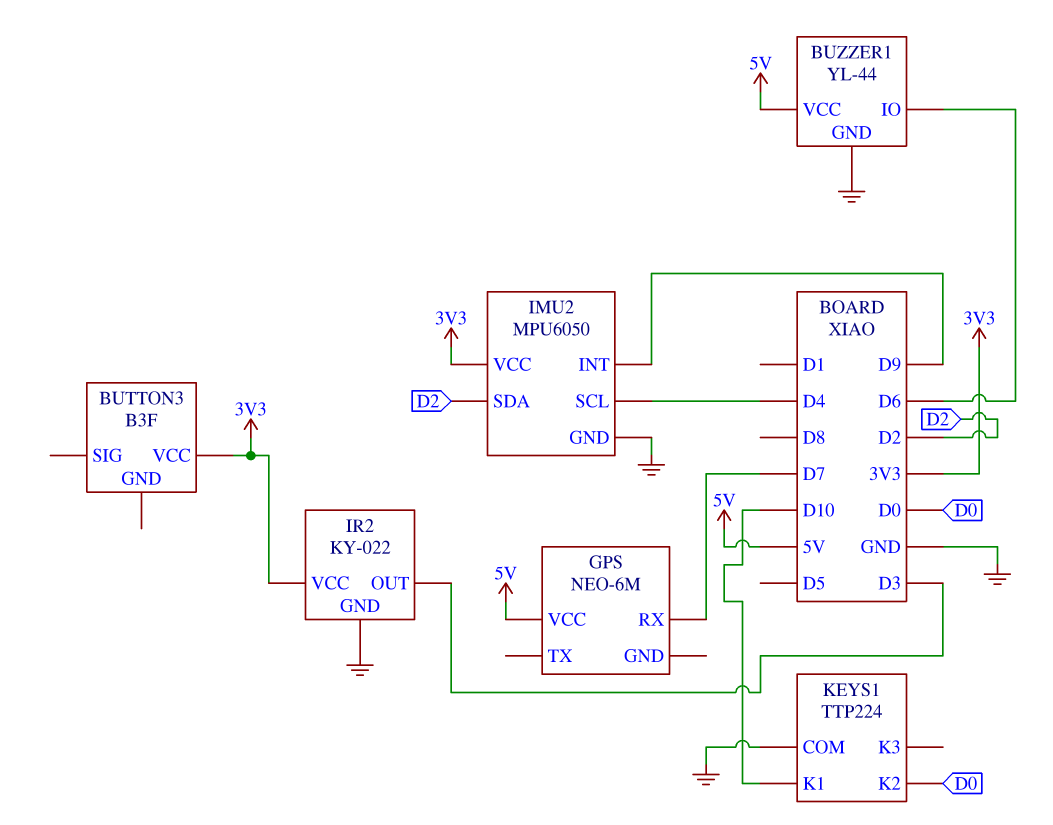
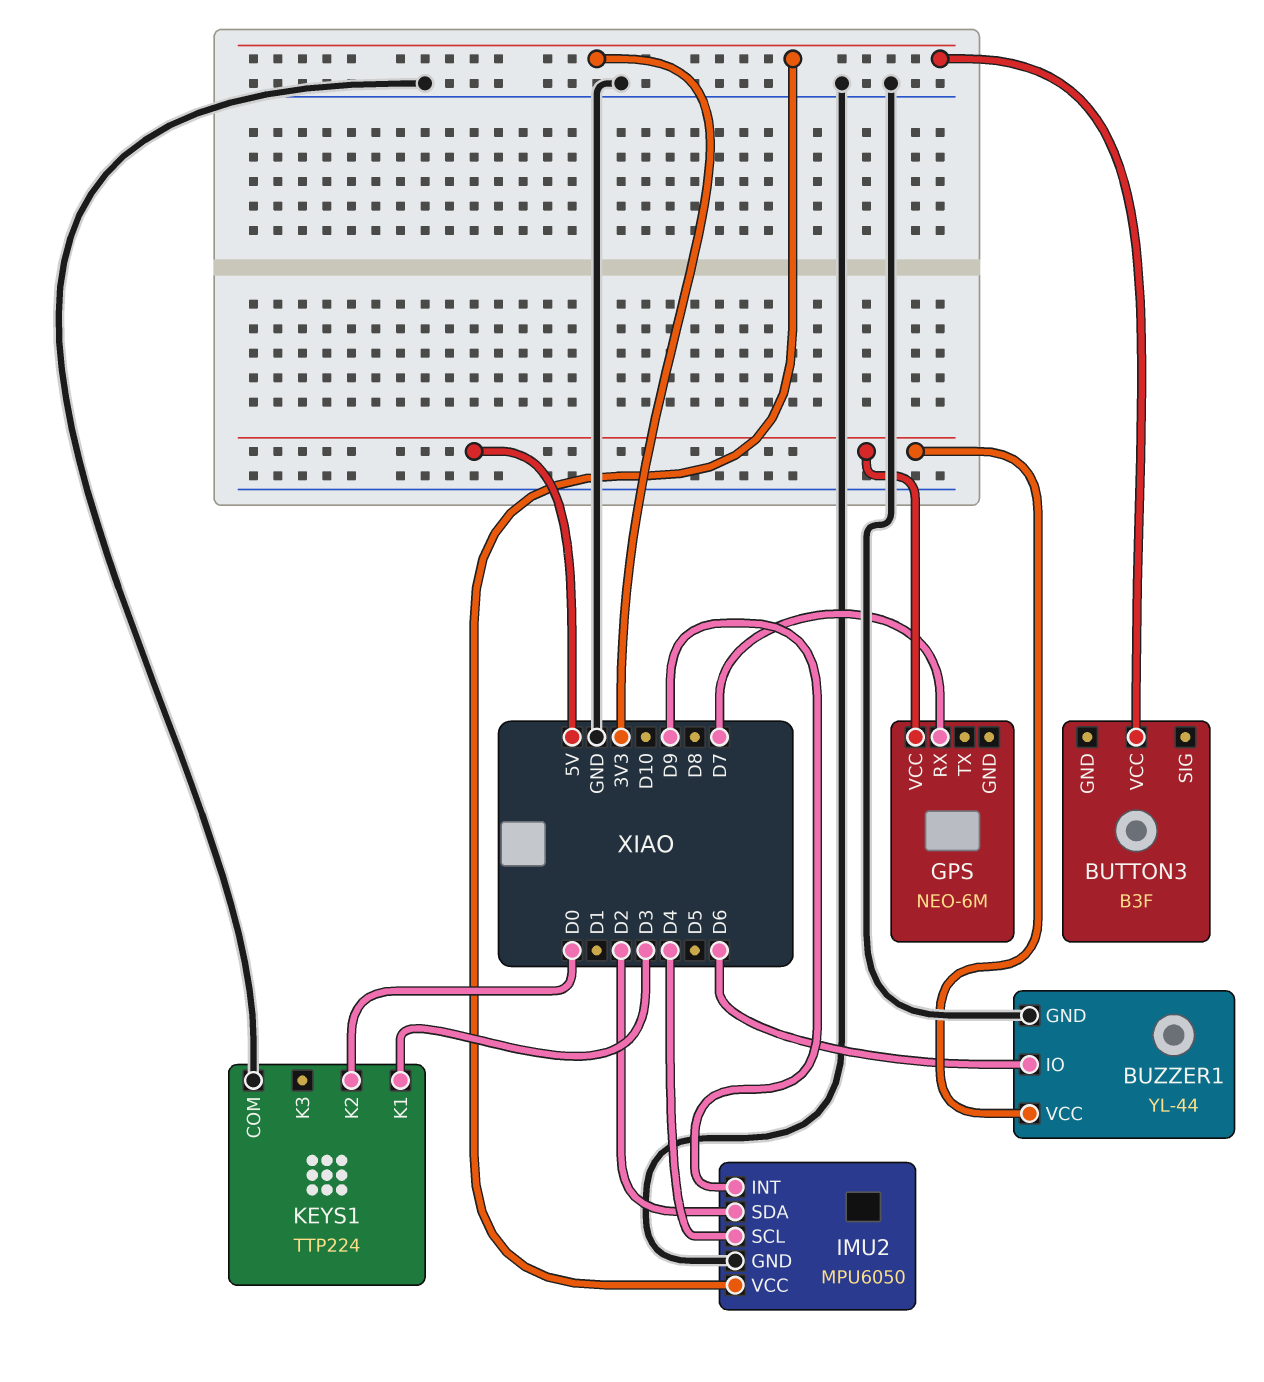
IR2: KY-022 -> none
IR2 pin GND: GND -> none
IR2 pin OUT: D3 -> none
IR2 pin VCC: 3V3 -> none
KEYS1 pin K1: D10 -> D3

